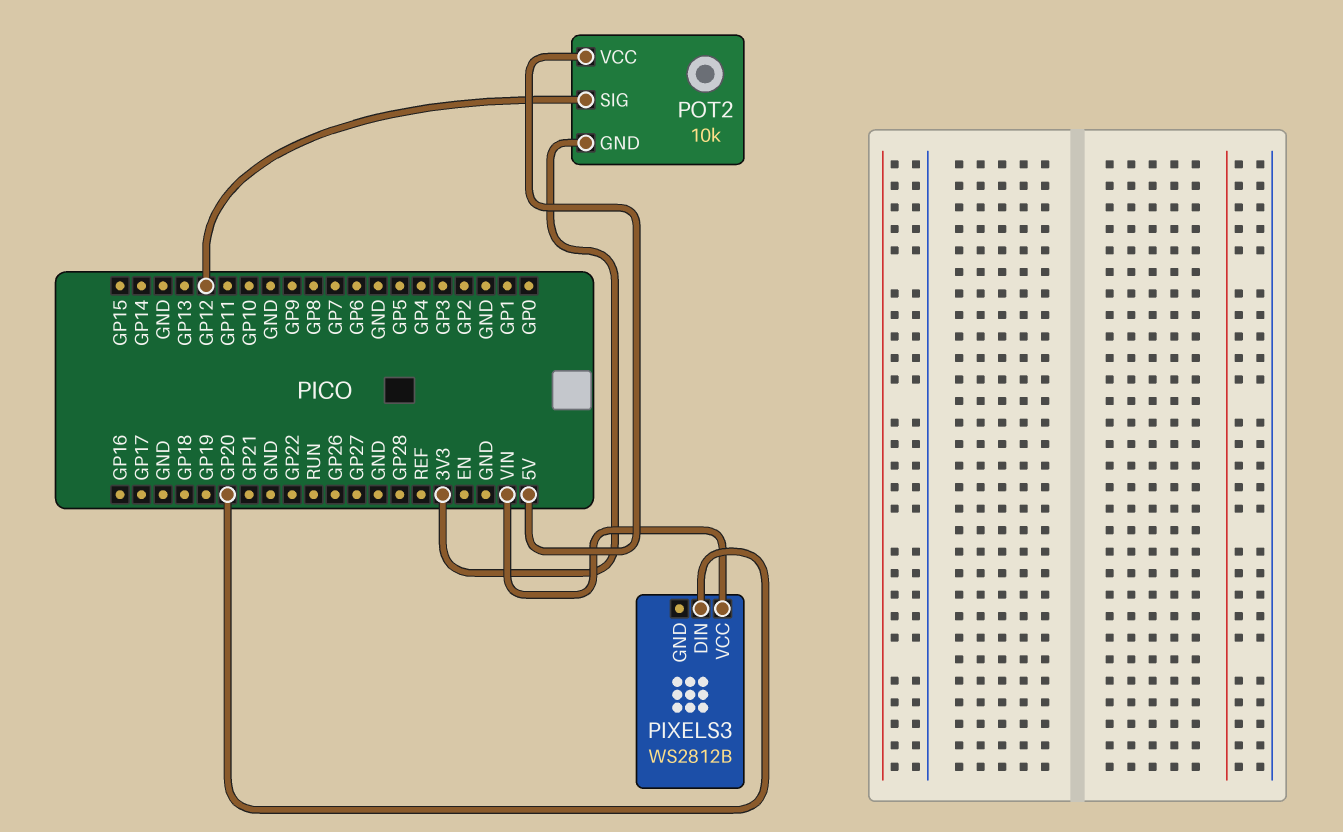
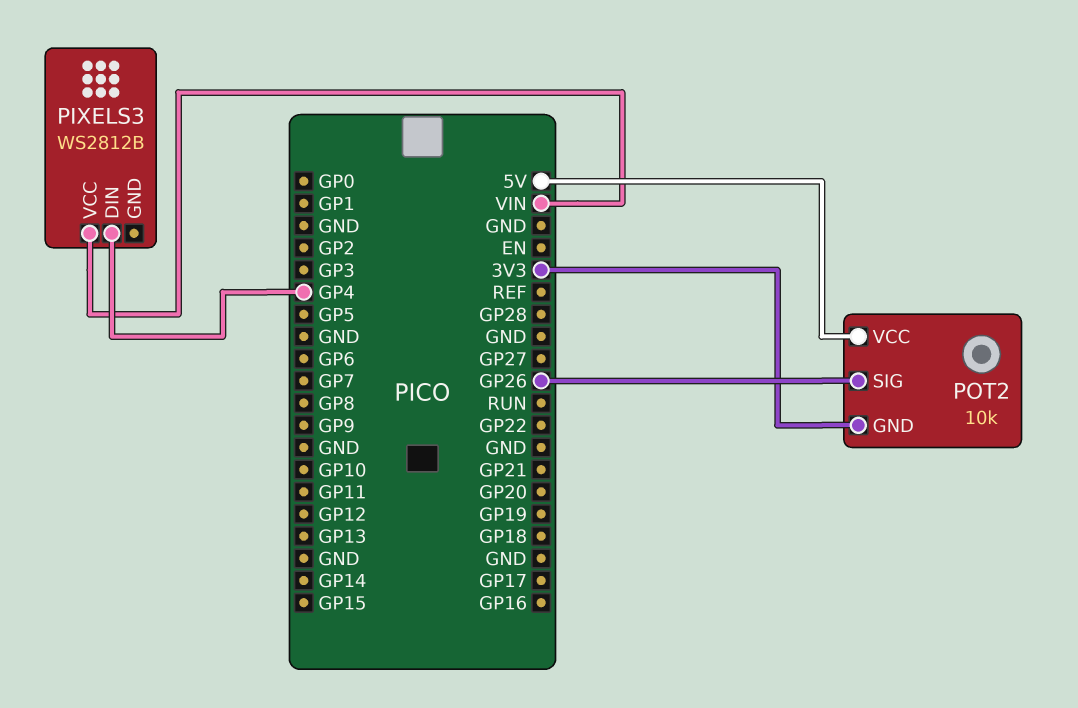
PIXELS3 pin DIN: GP20 -> GP4
POT2 pin SIG: GP12 -> GP26

